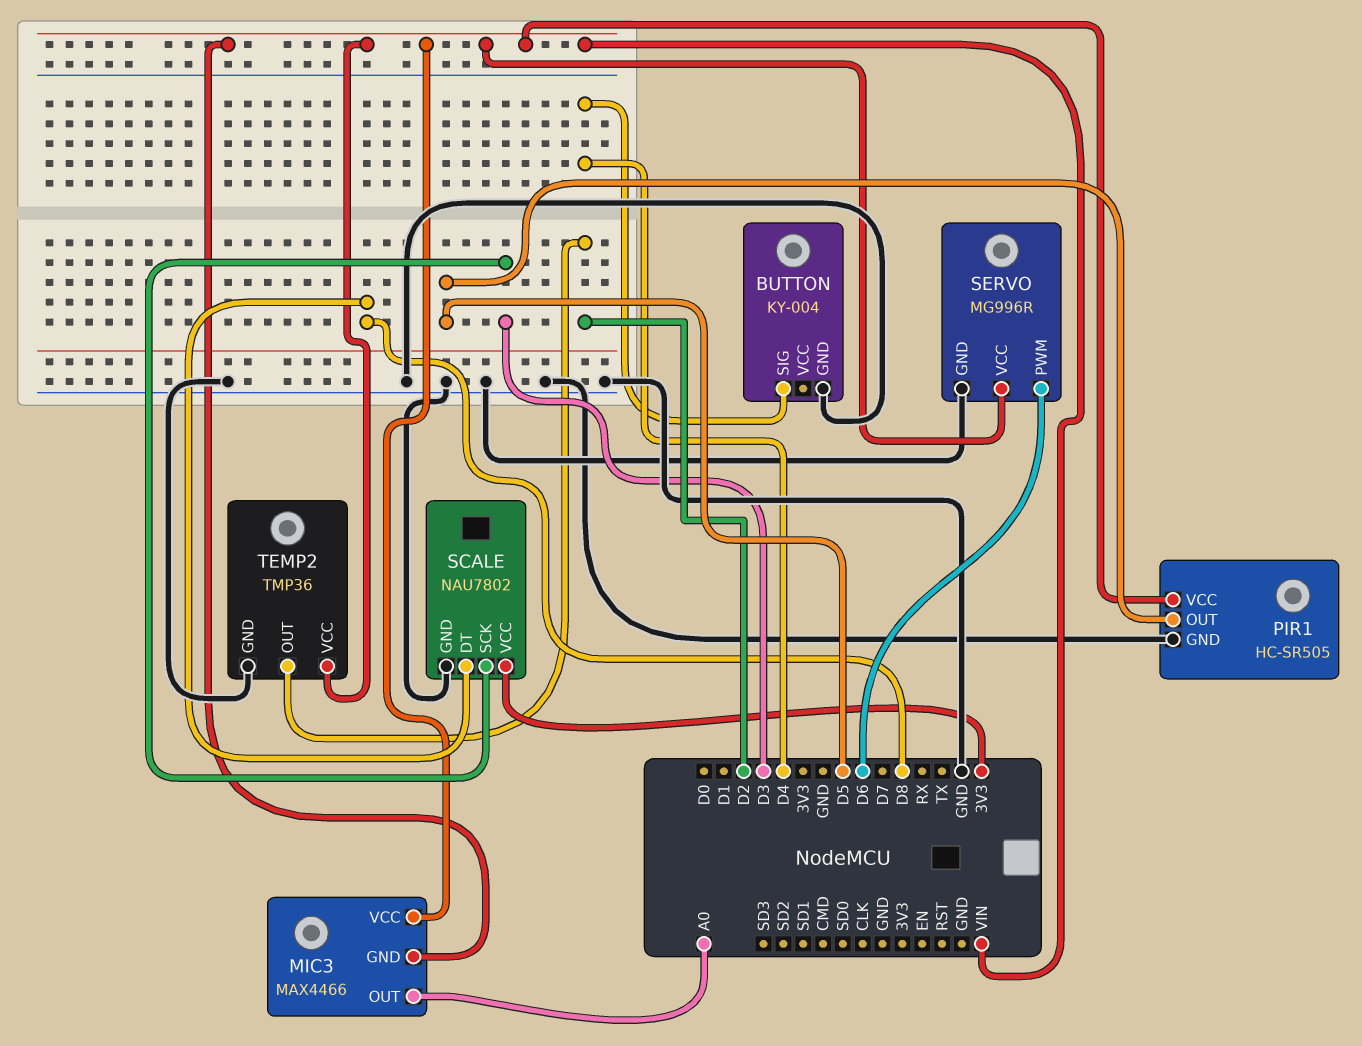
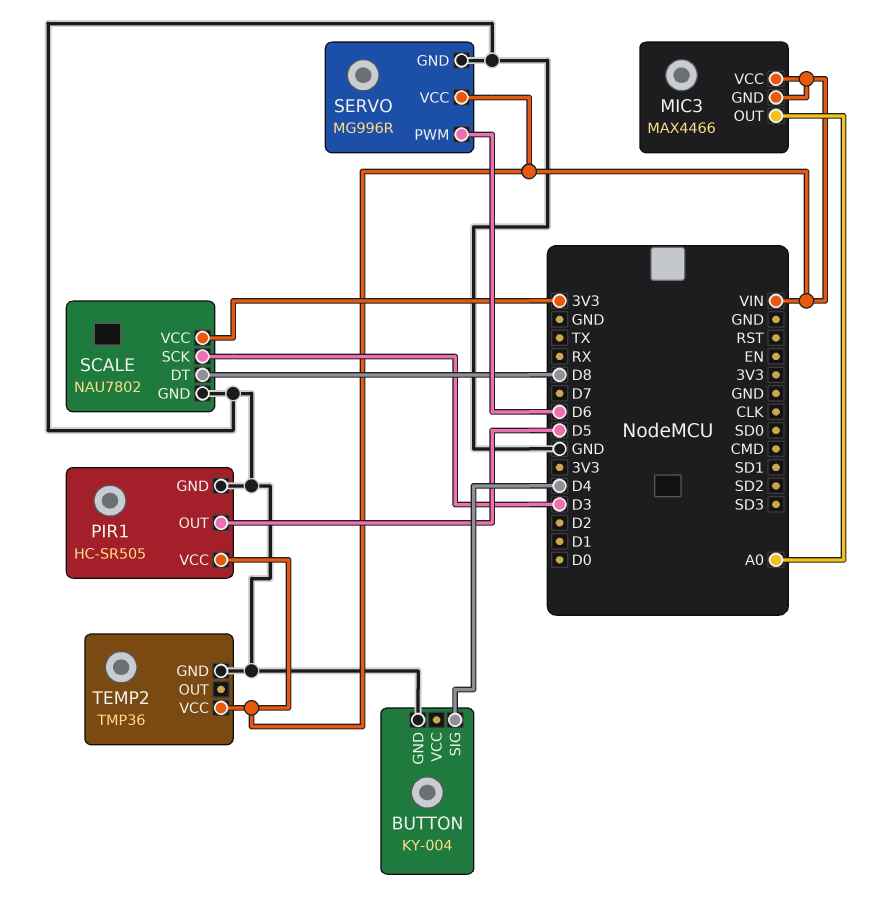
TEMP2 pin OUT: D2 -> none

